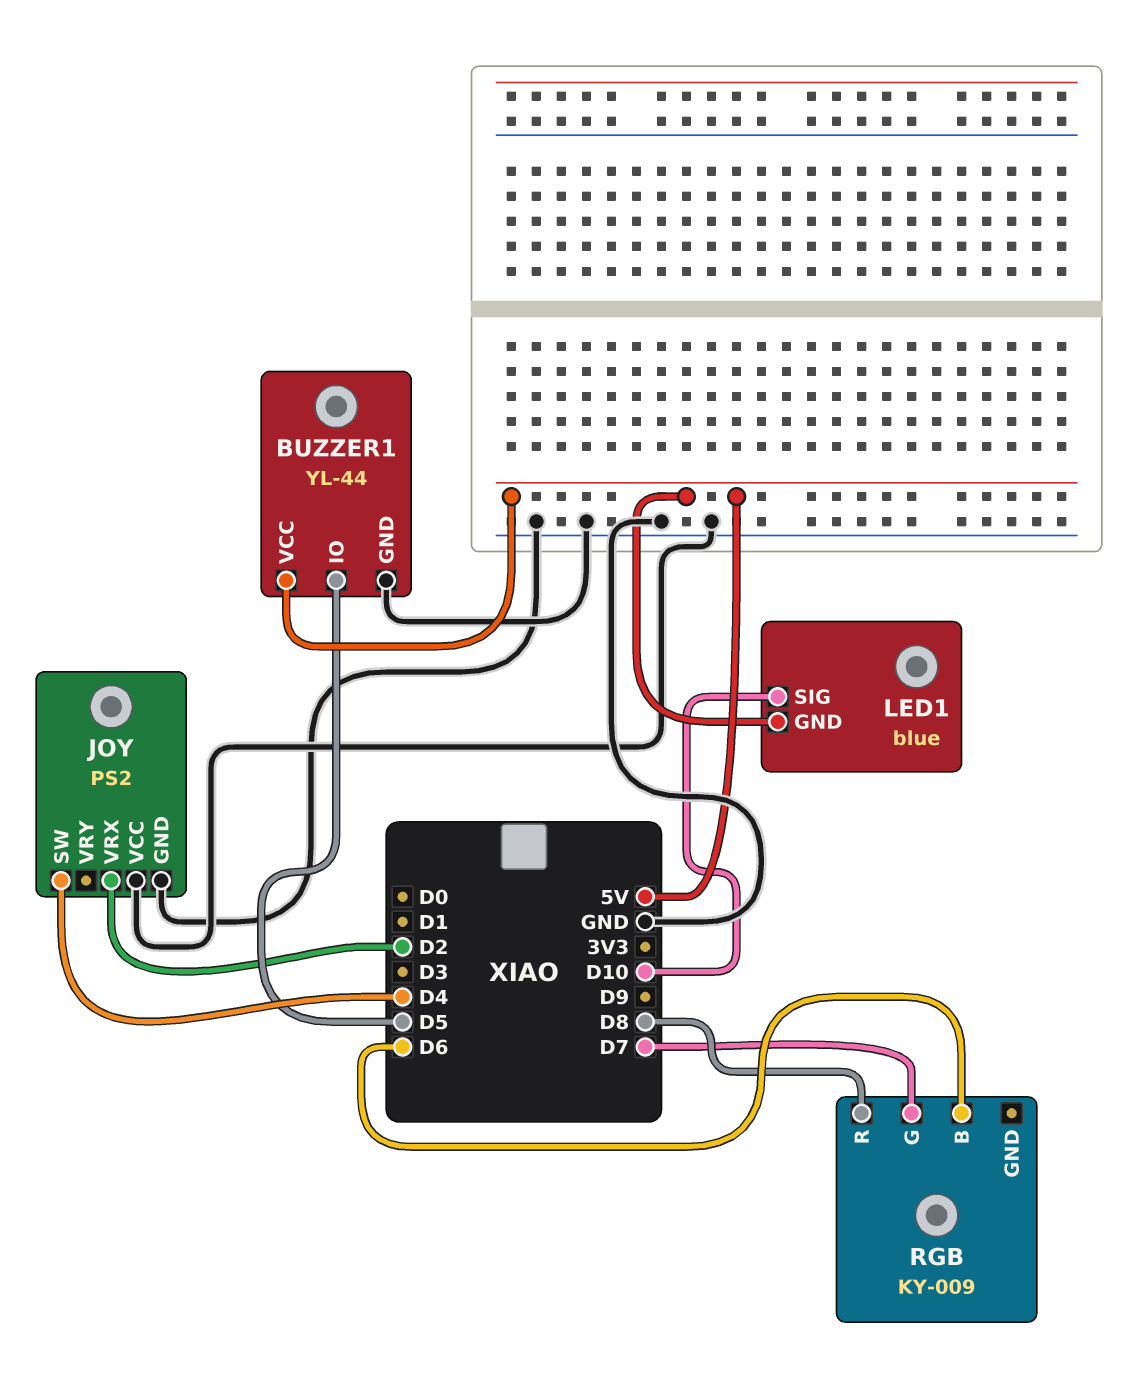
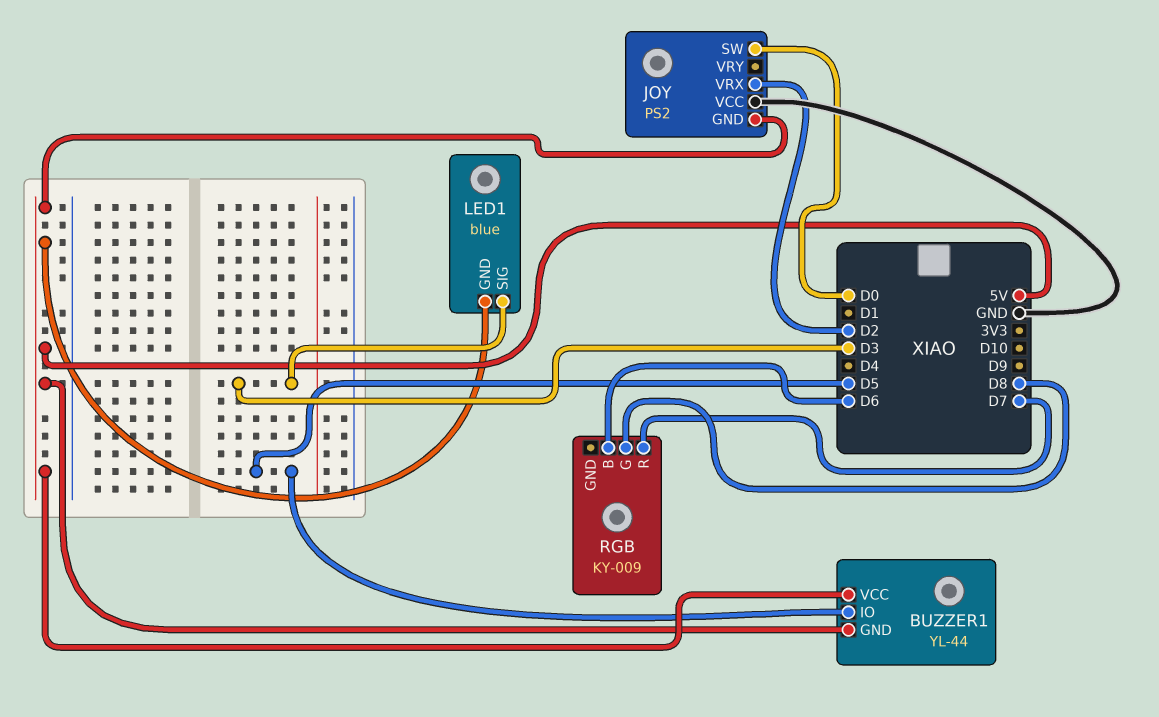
BUZZER1 pin GND: GND -> 5V
JOY pin GND: GND -> 5V
JOY pin SW: D4 -> D0
LED1 pin SIG: D10 -> D3
RGB pin G: D7 -> D8
RGB pin R: D8 -> D7

